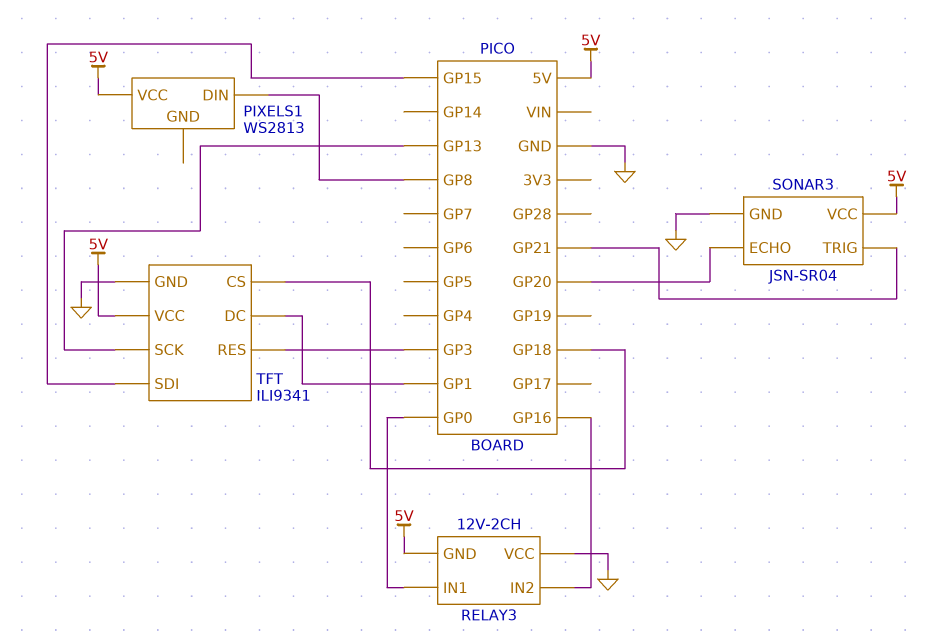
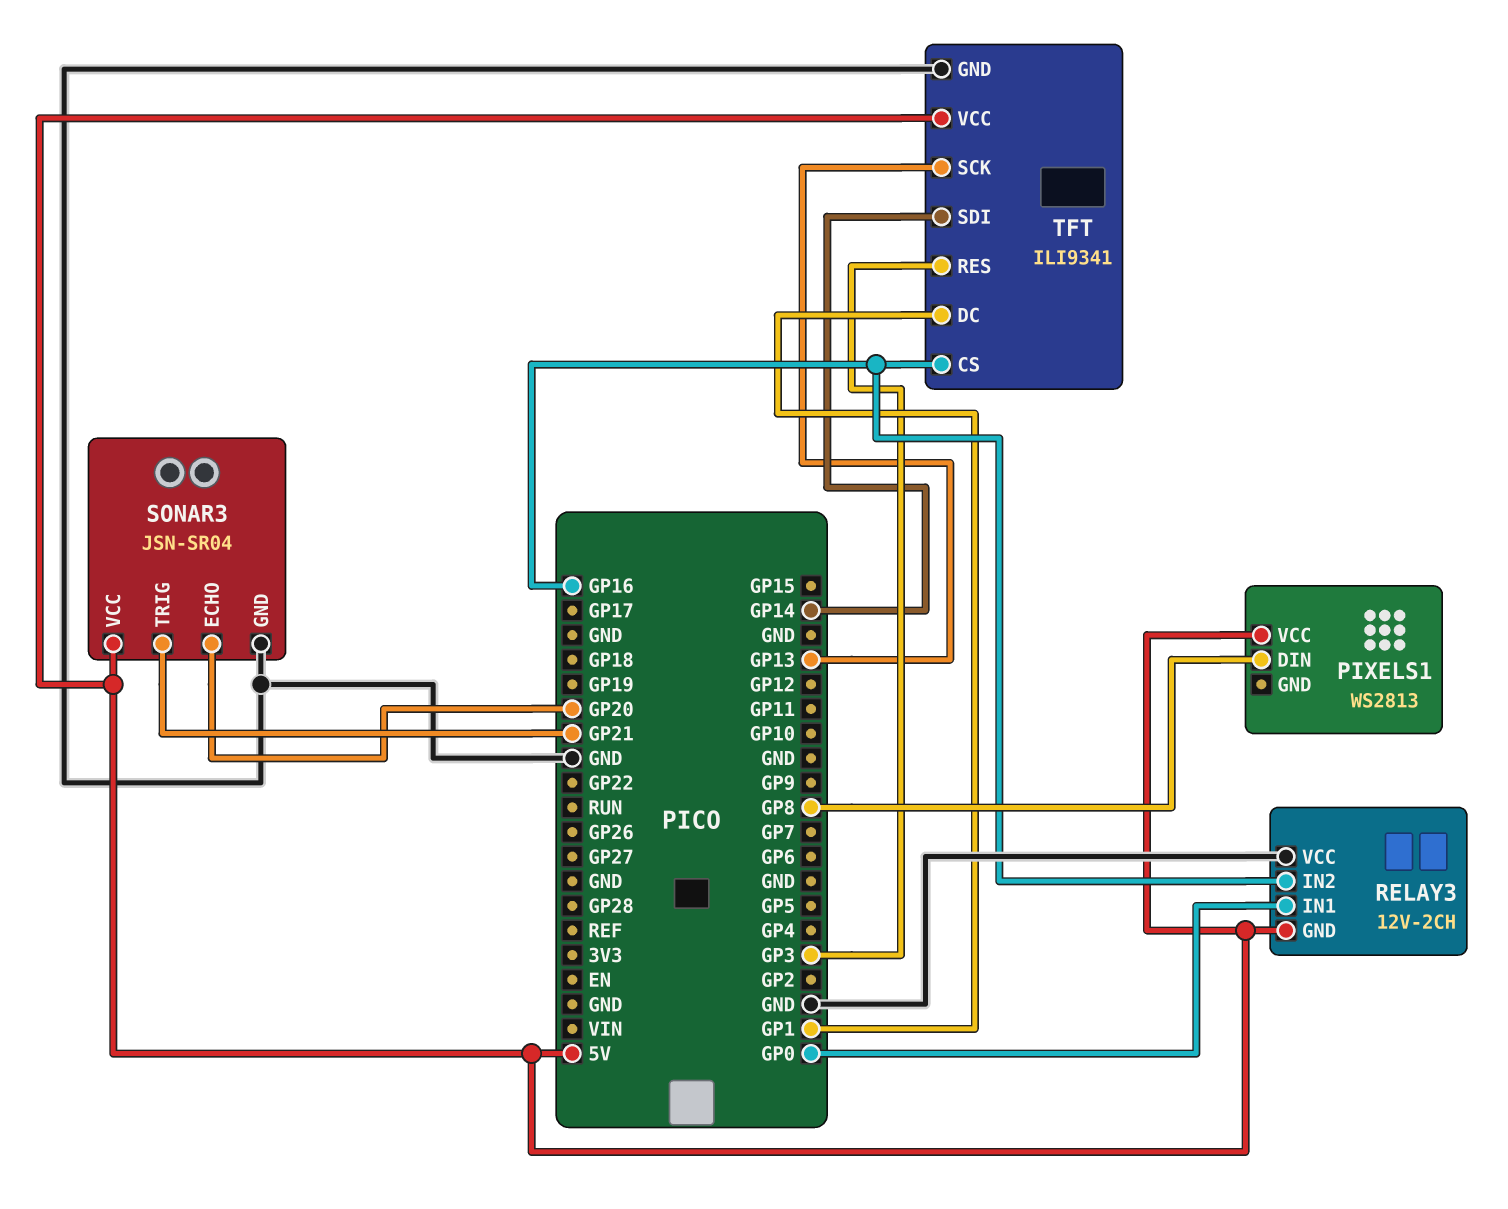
TFT pin CS: GP18 -> GP16
TFT pin SDI: GP15 -> GP14

